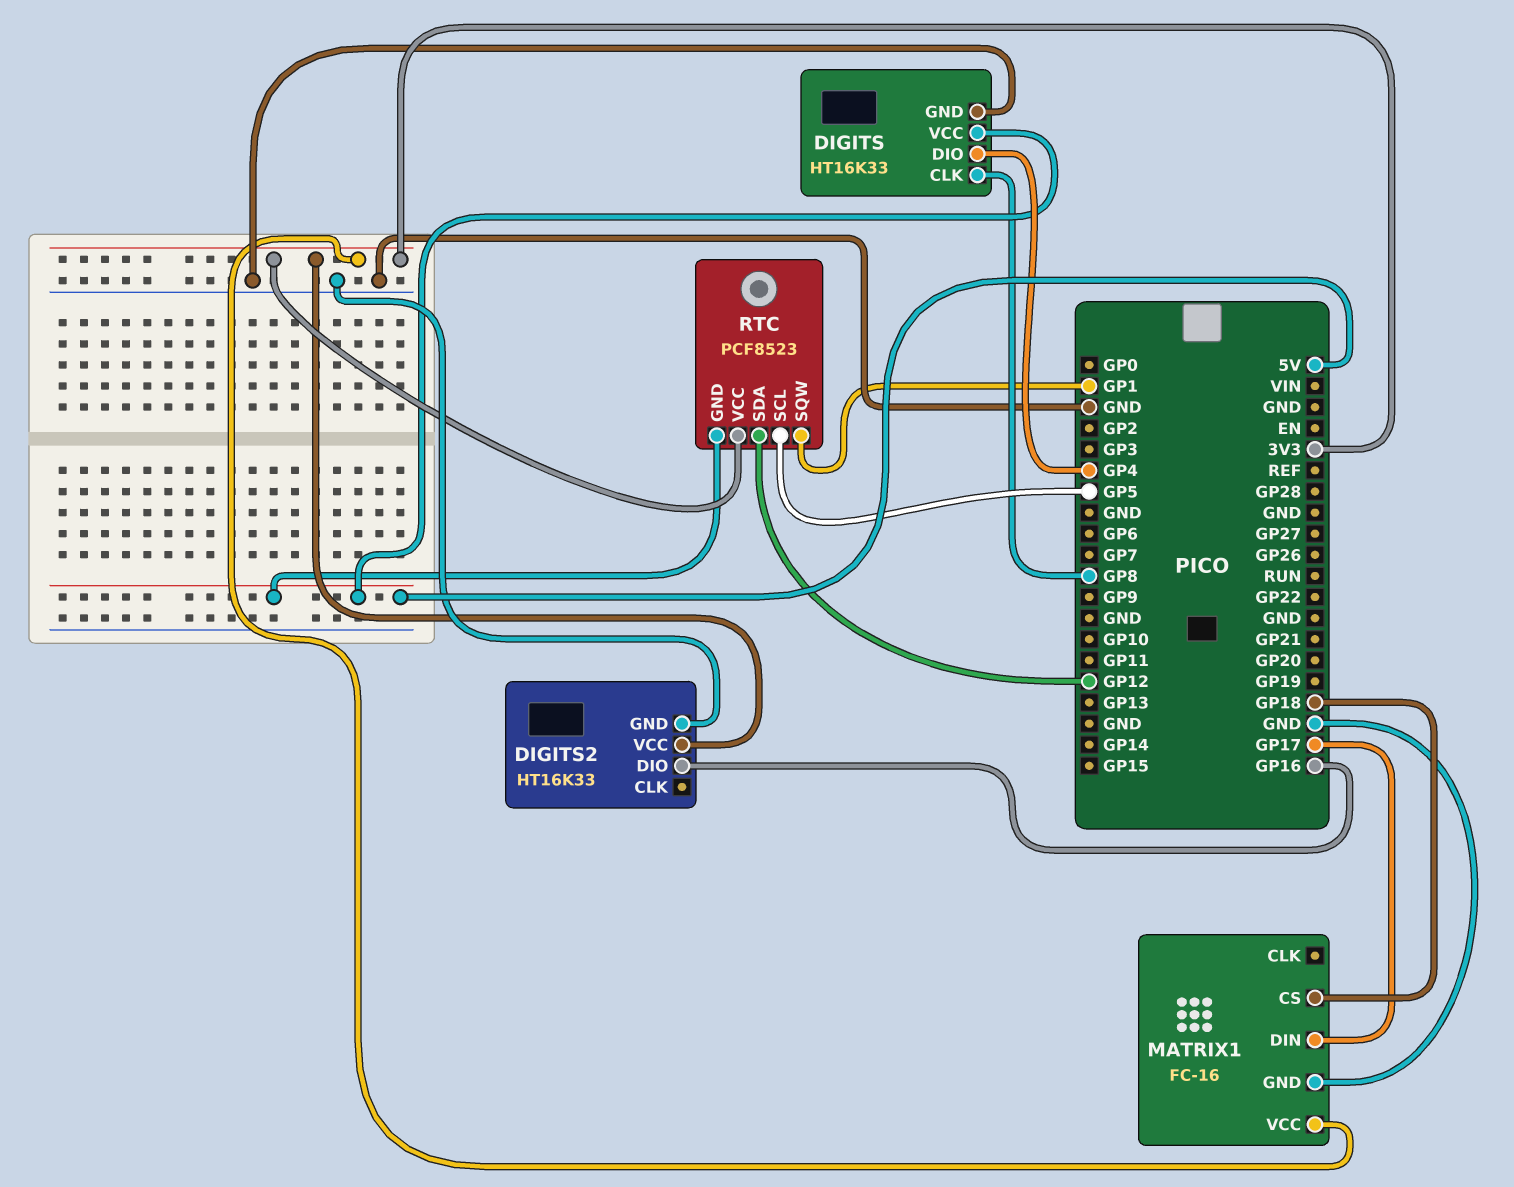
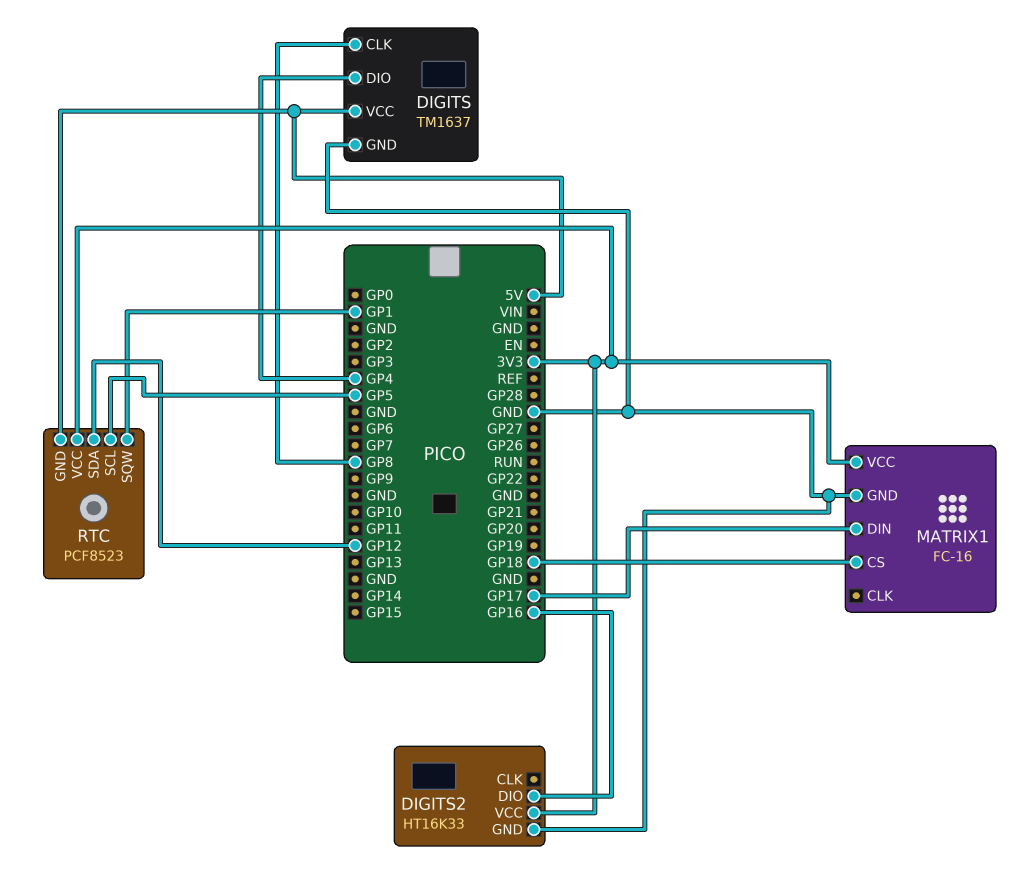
DIGITS: HT16K33 -> TM1637

